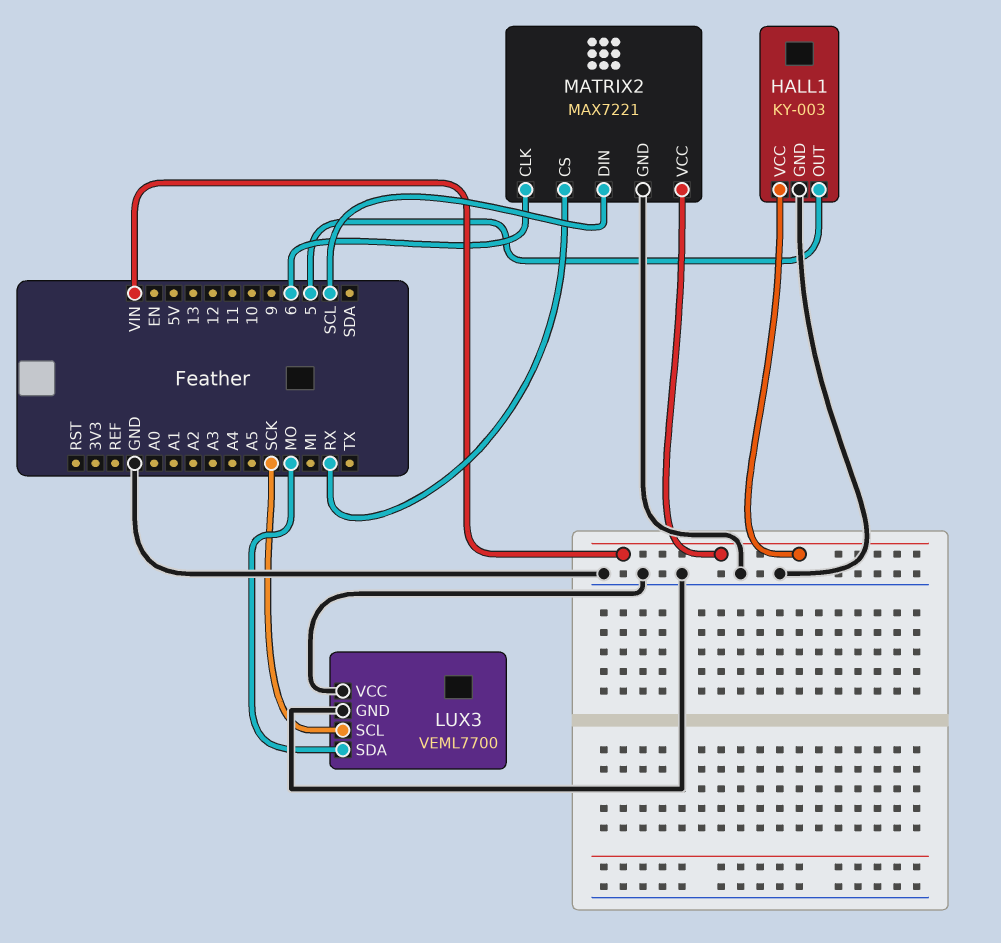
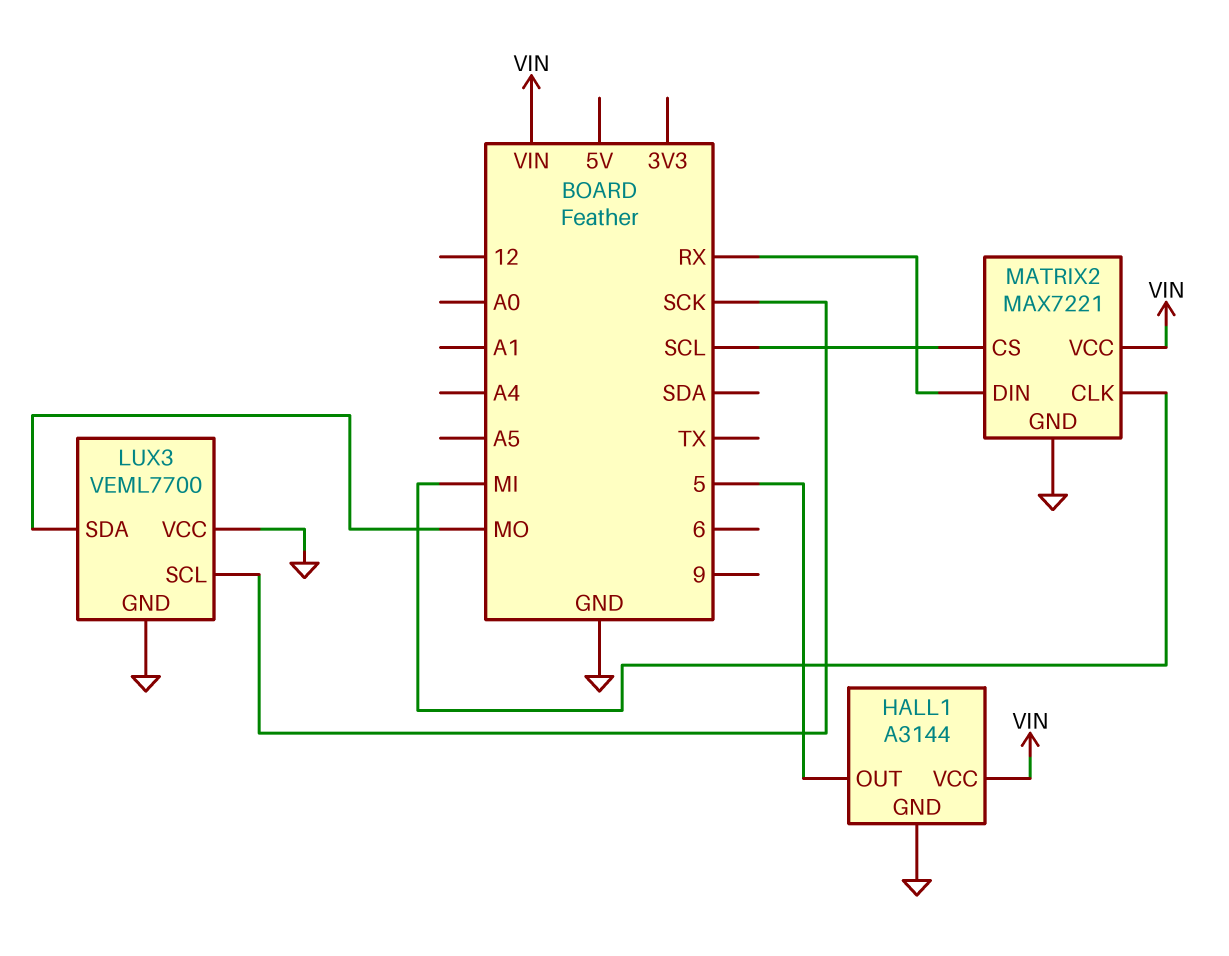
HALL1: KY-003 -> A3144
MATRIX2 pin CLK: 6 -> MI
MATRIX2 pin CS: RX -> SCL
MATRIX2 pin DIN: SCL -> RX

